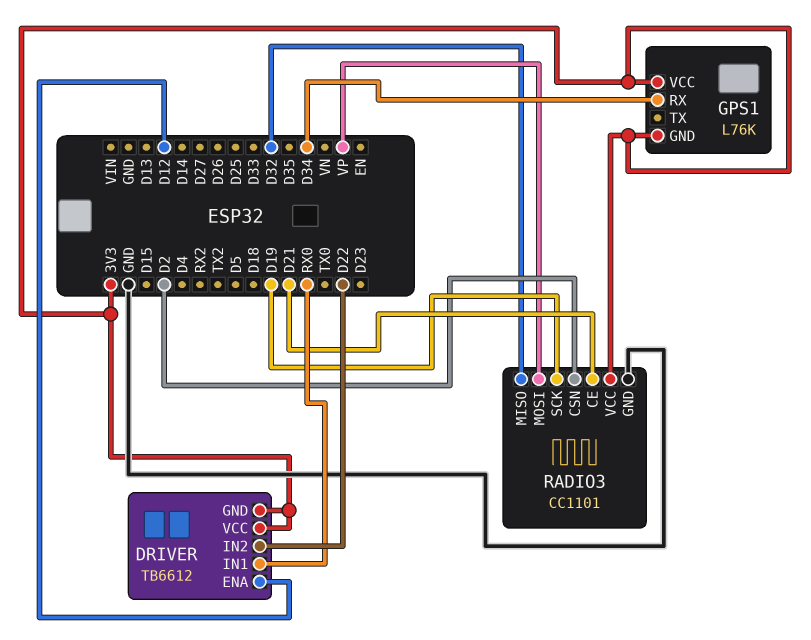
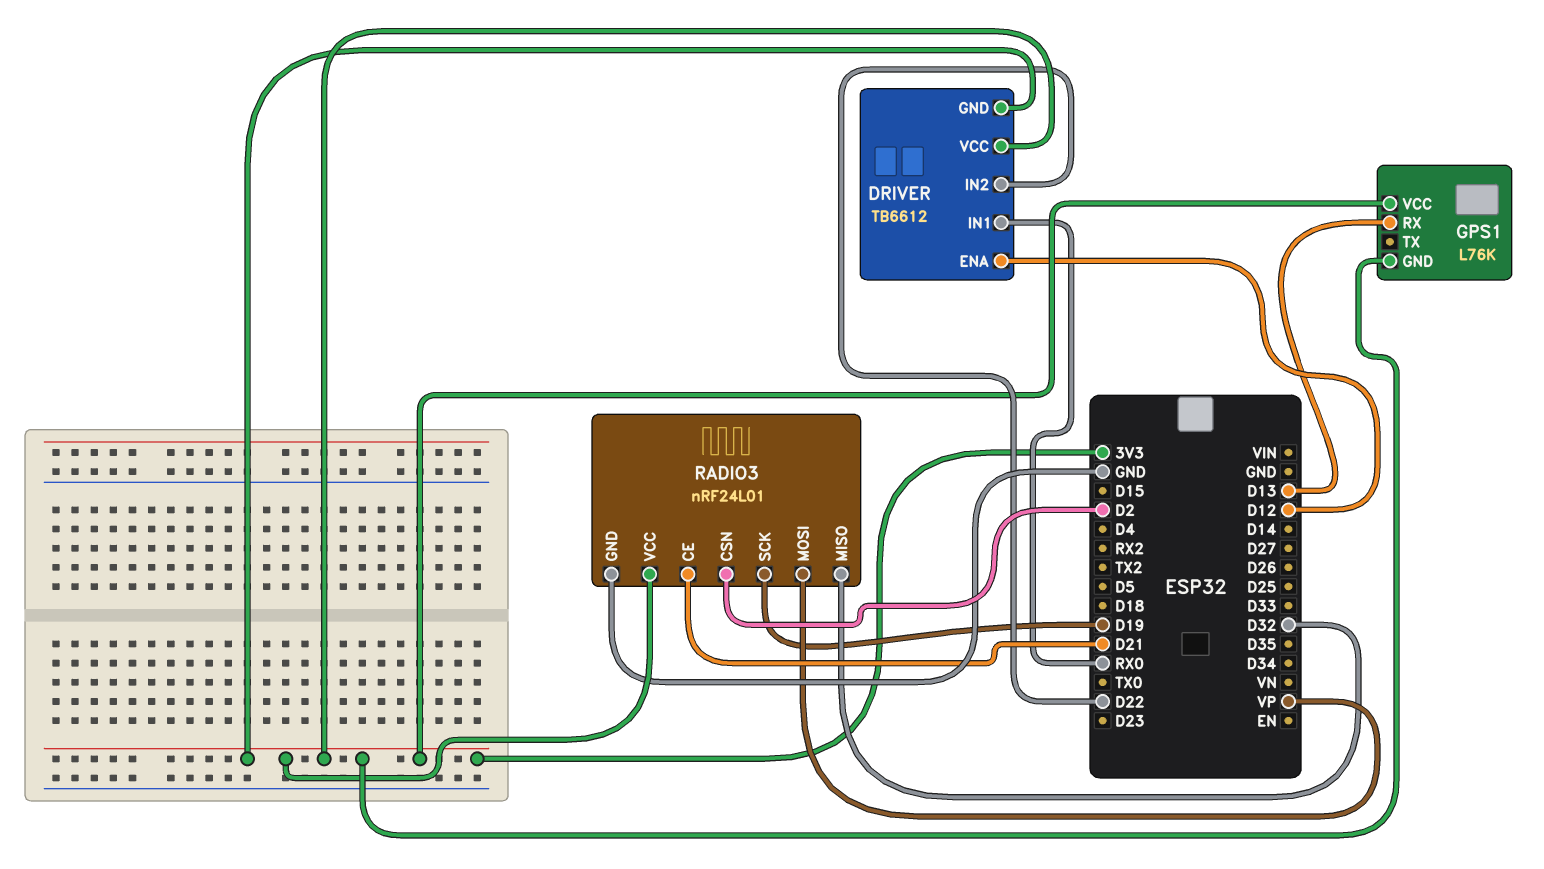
GPS1 pin RX: D34 -> D13
RADIO3: CC1101 -> nRF24L01

